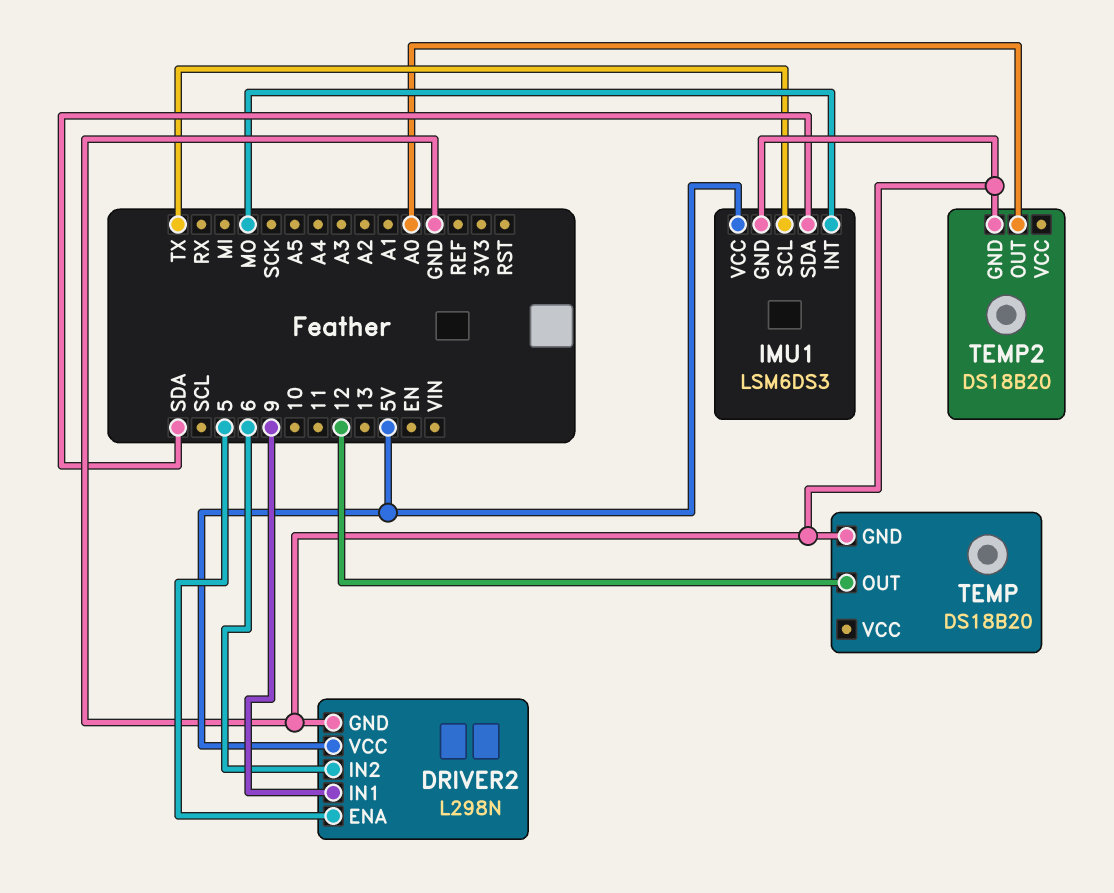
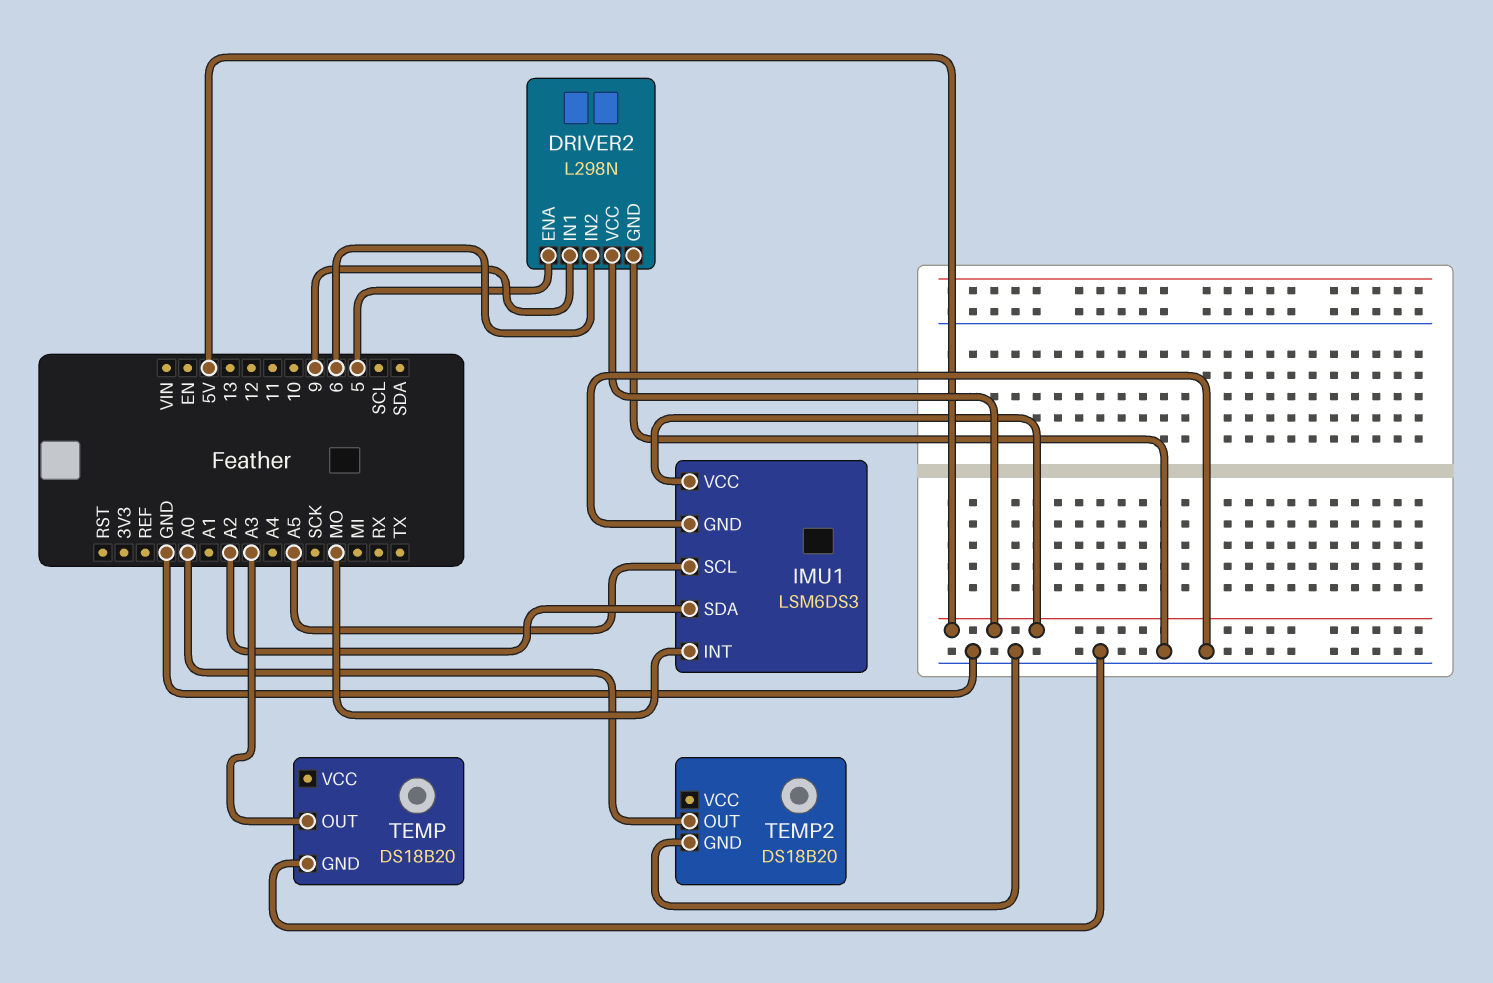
IMU1 pin SCL: TX -> A5
IMU1 pin SDA: SDA -> A2
TEMP pin OUT: 12 -> A3

